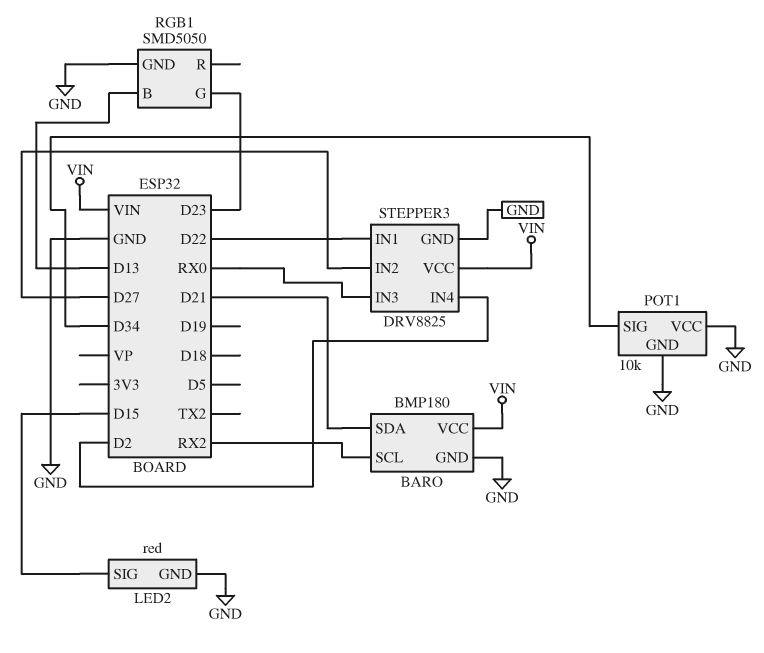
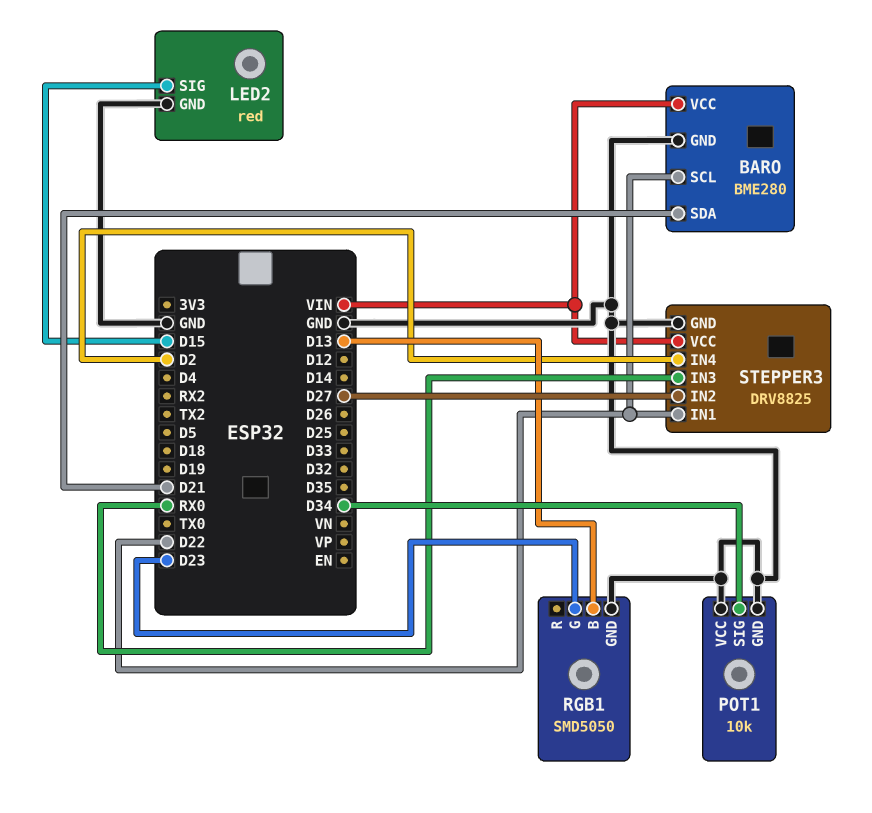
BARO: BMP180 -> BME280
BARO pin SCL: RX2 -> D22

